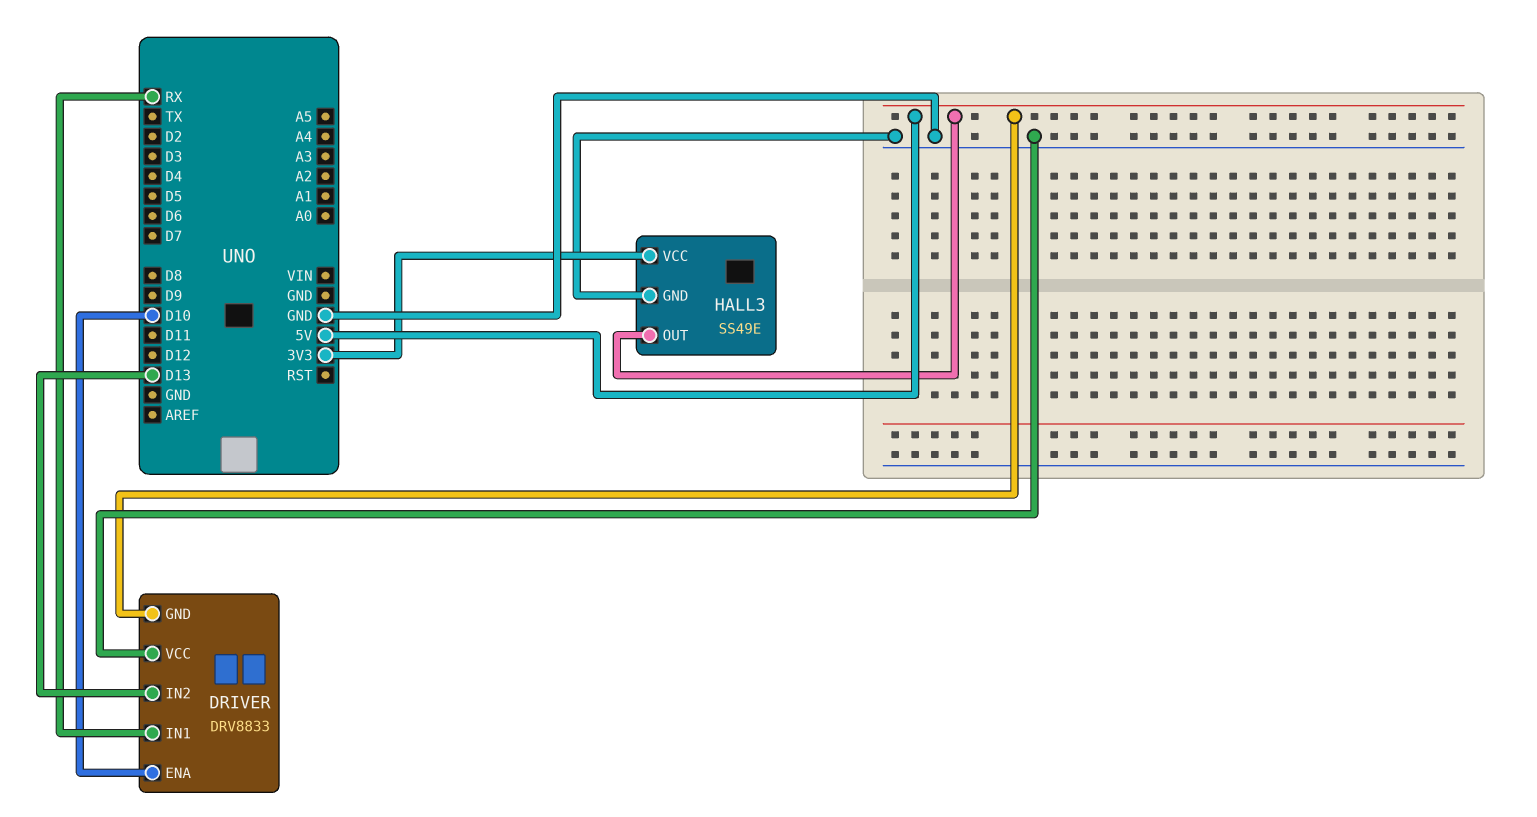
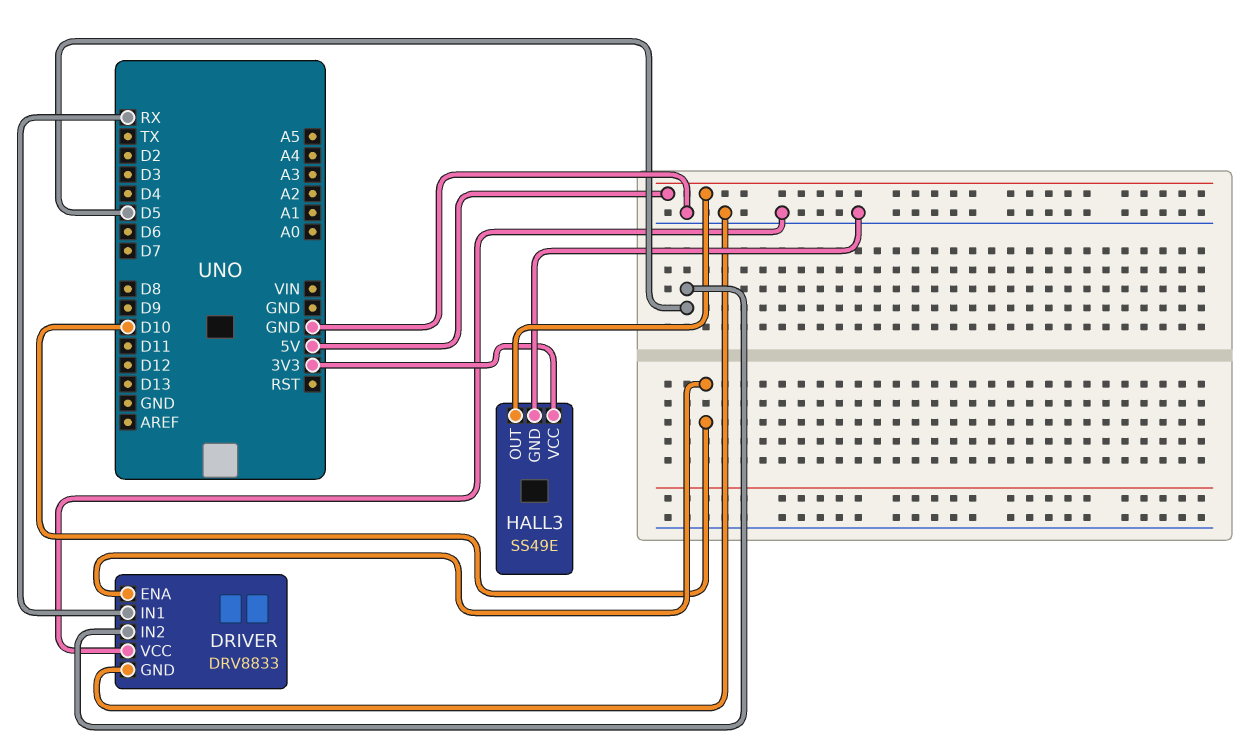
DRIVER pin GND: 5V -> GND
DRIVER pin IN2: D13 -> D5

